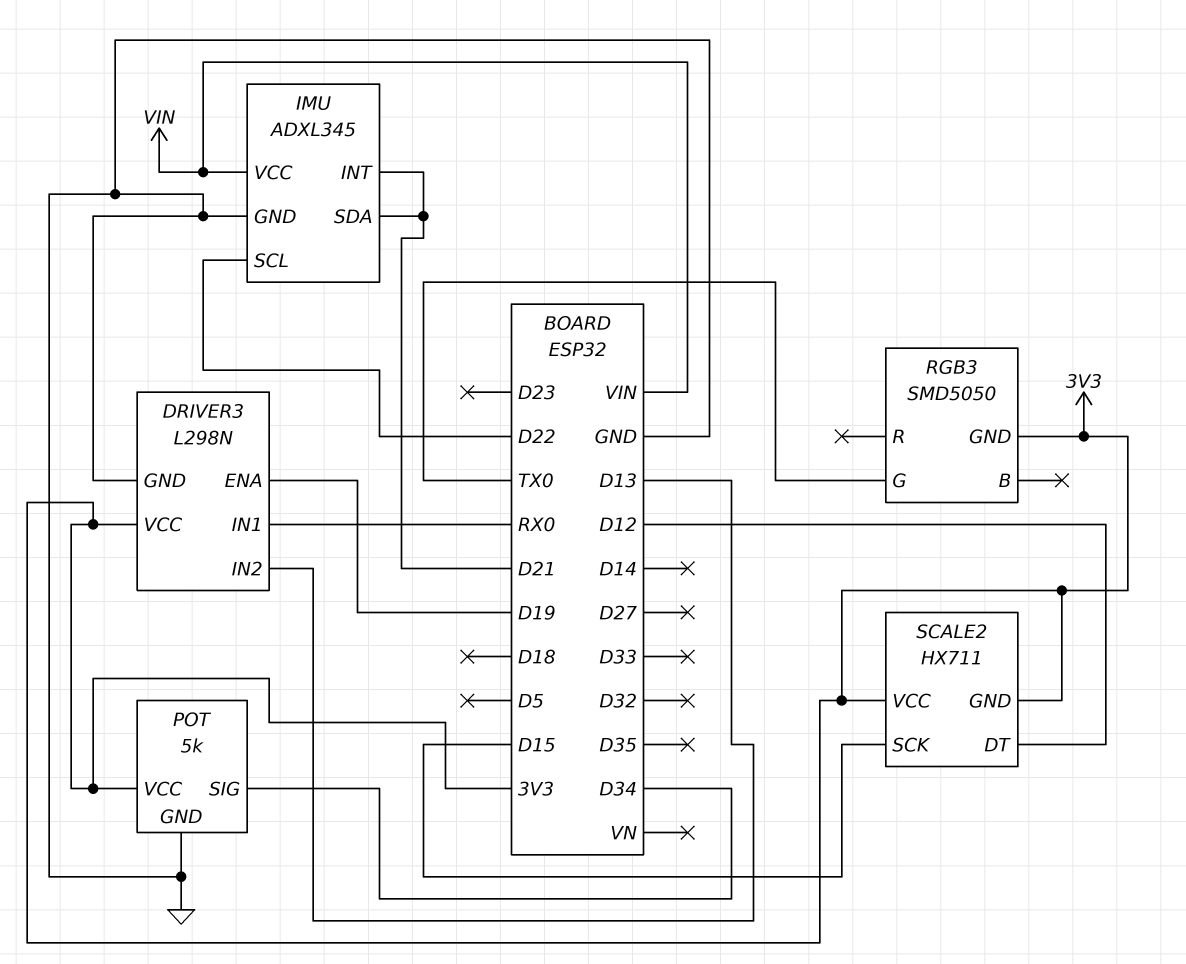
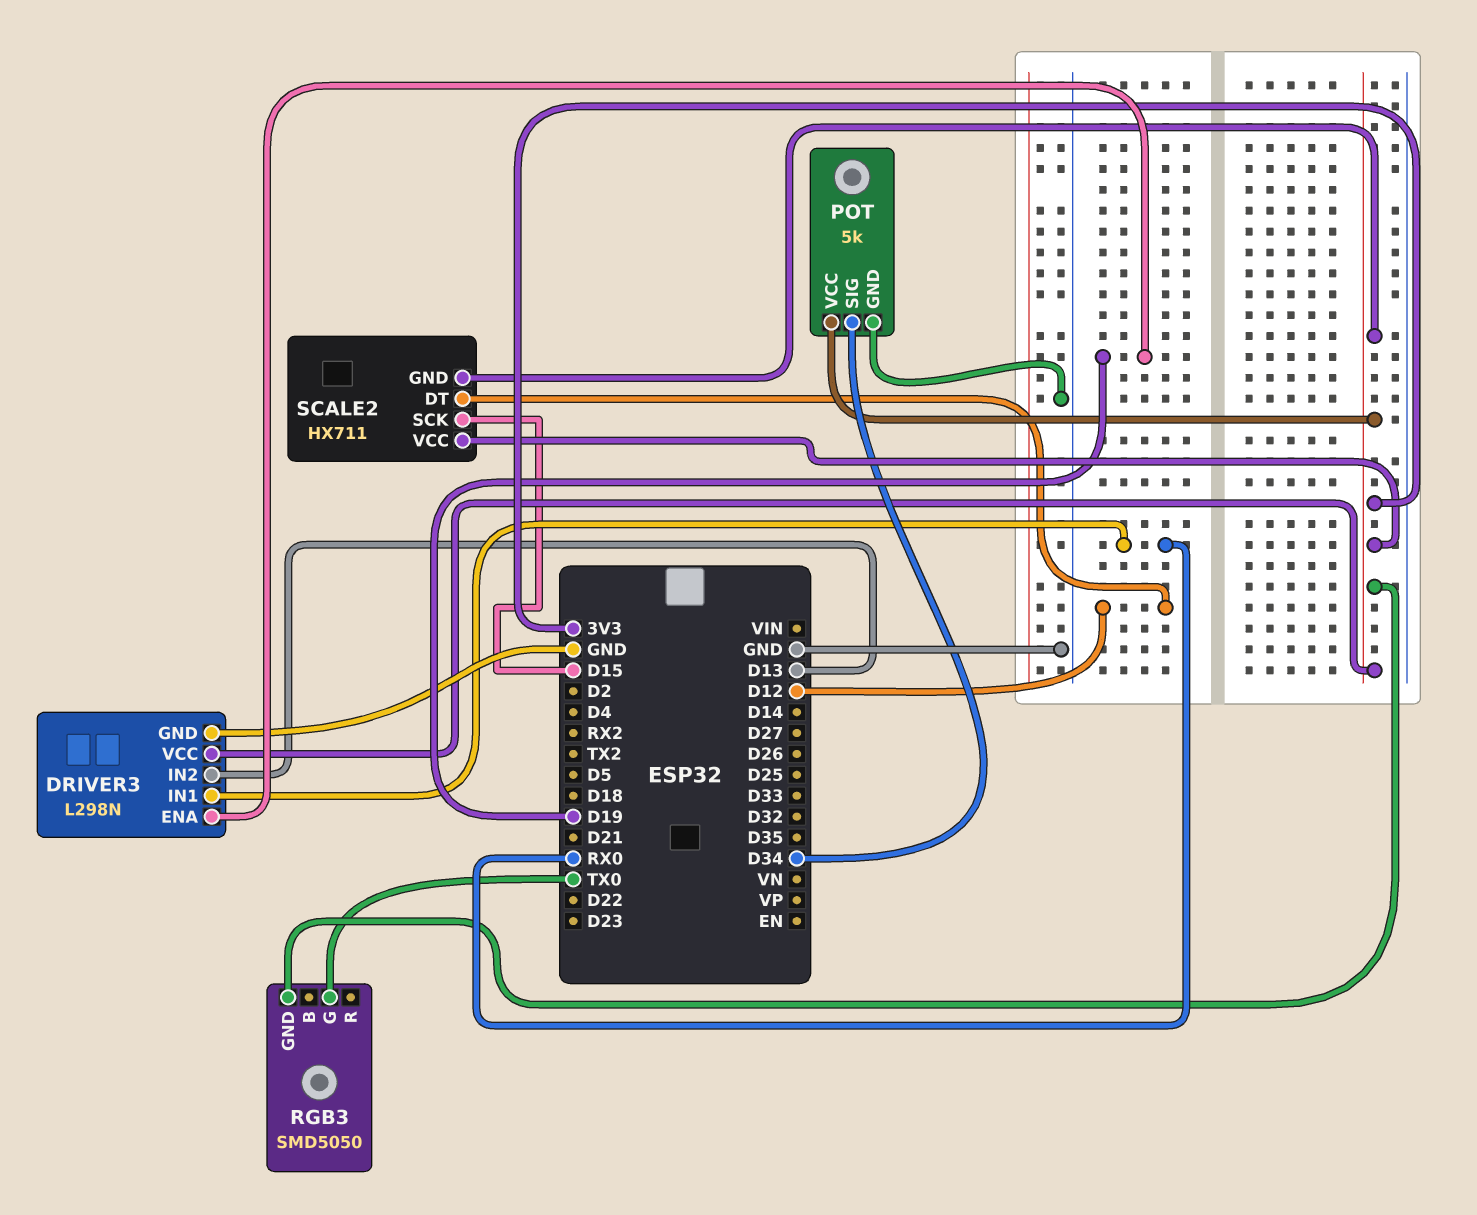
IMU: ADXL345 -> none
IMU pin GND: GND -> none
IMU pin INT: D21 -> none
IMU pin SCL: D22 -> none
IMU pin SDA: D21 -> none
IMU pin VCC: VIN -> none

